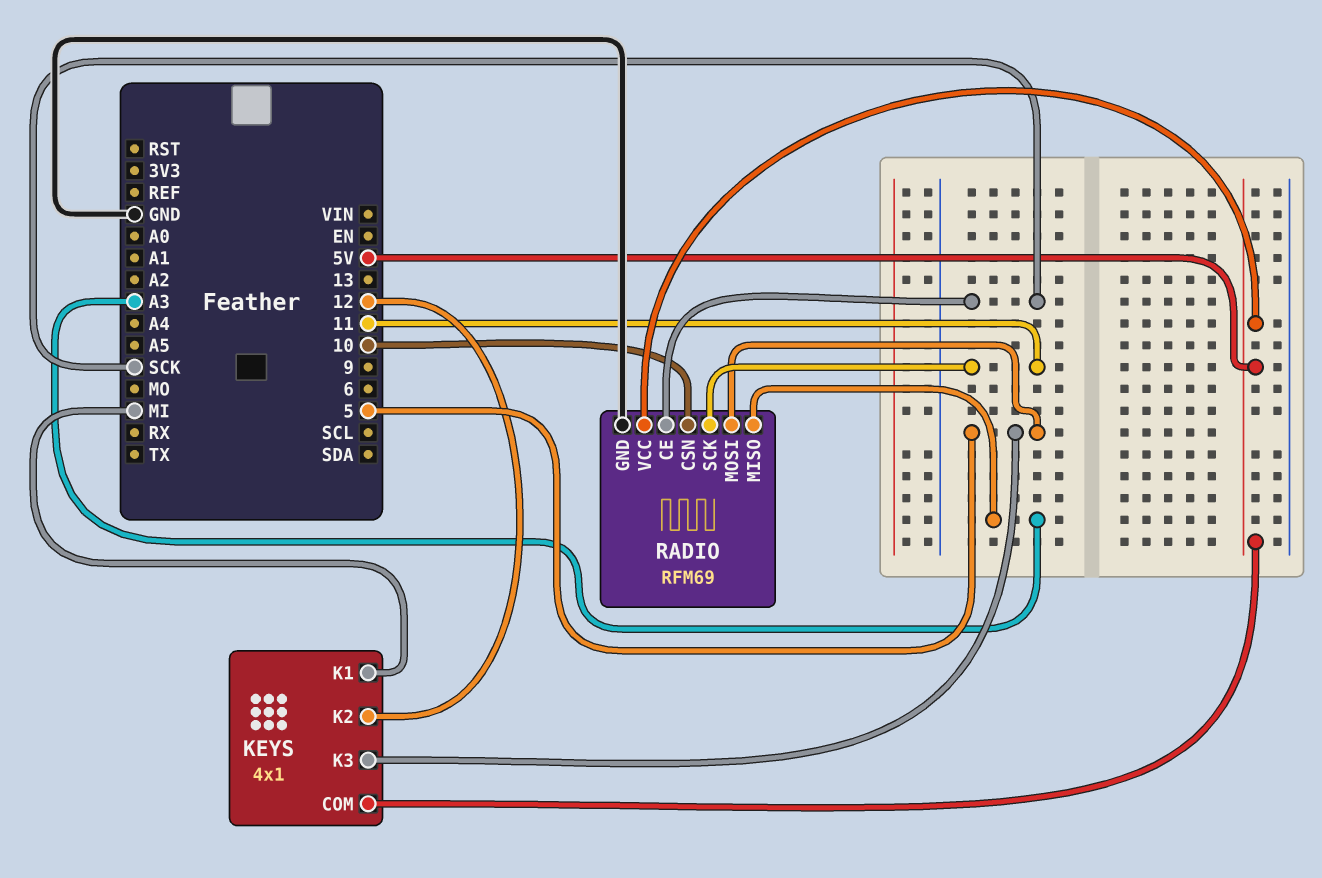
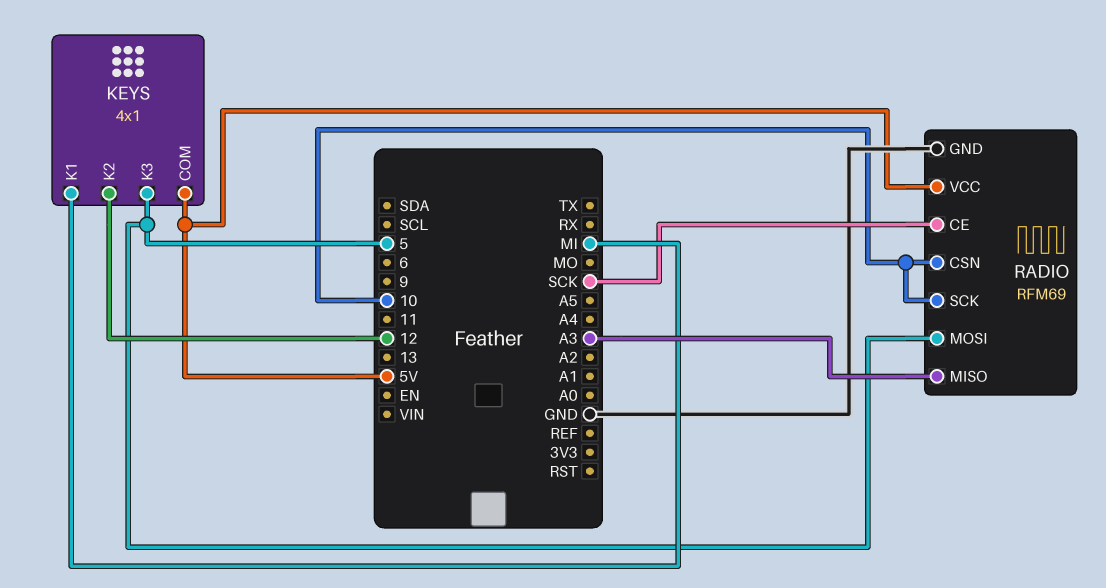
RADIO pin SCK: 11 -> 10

